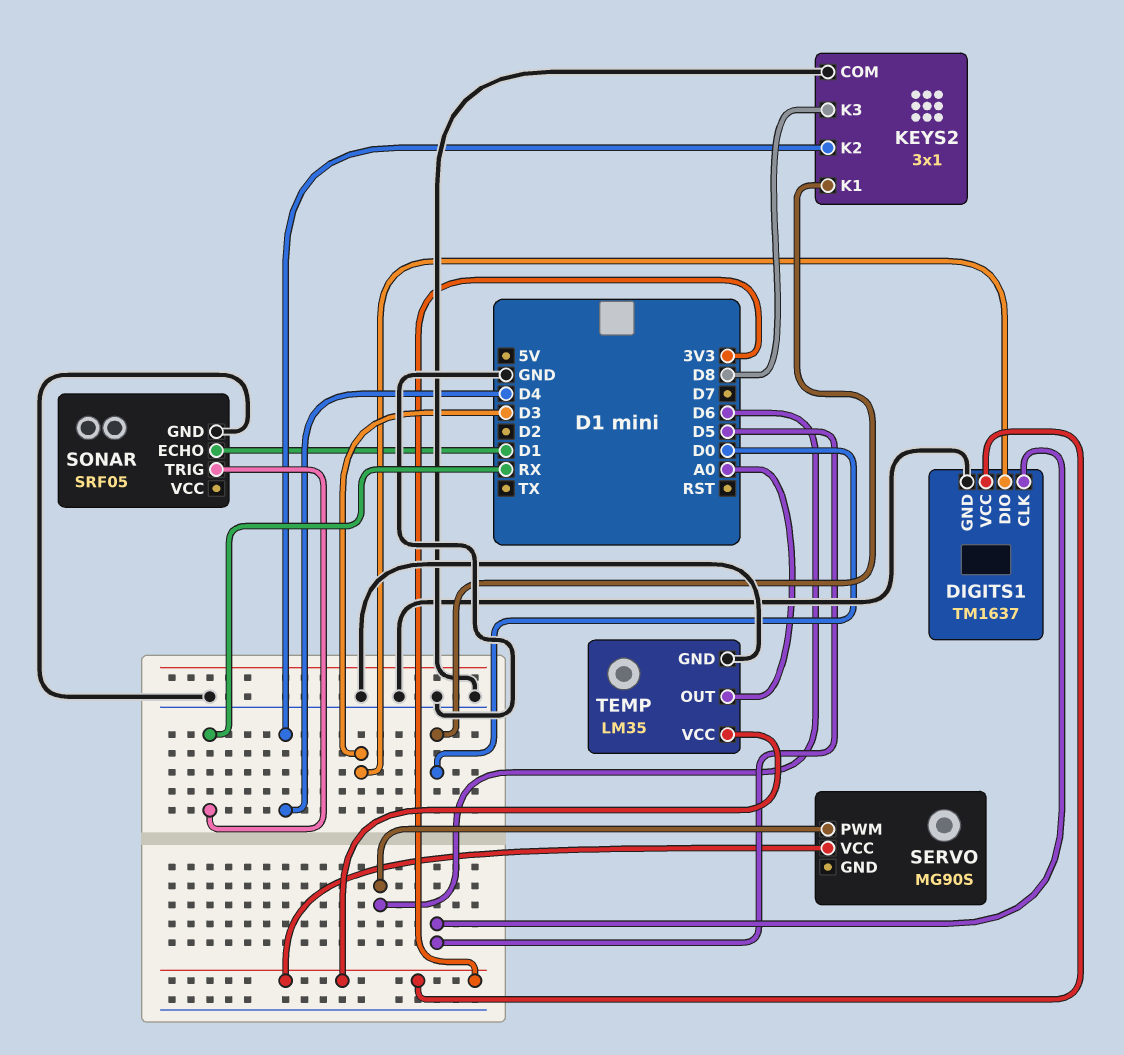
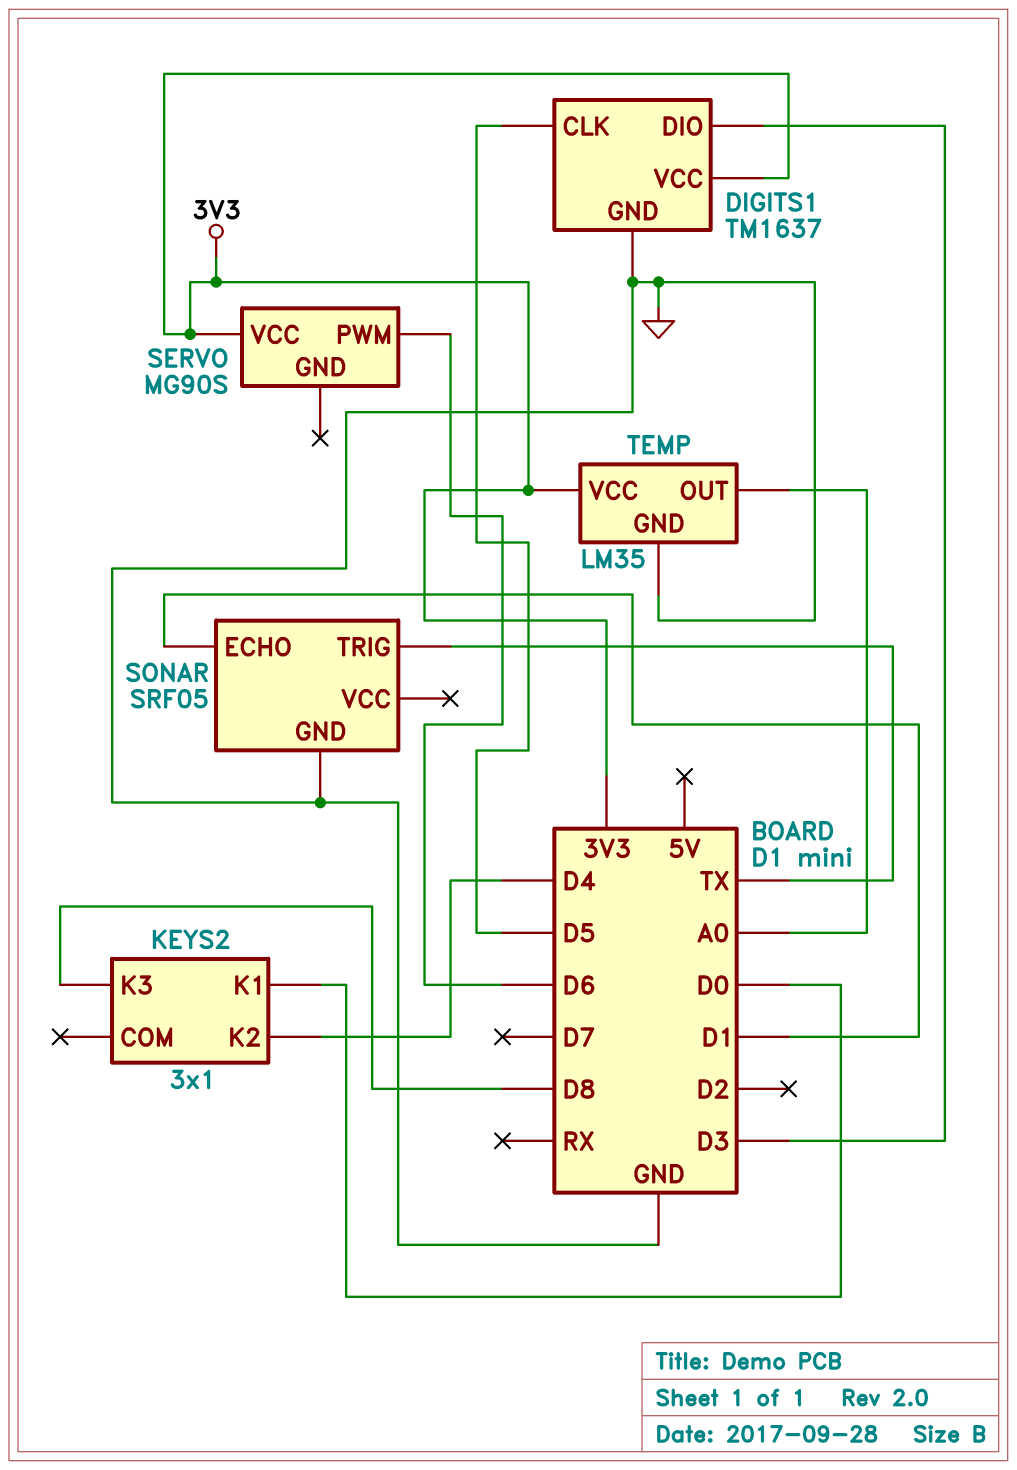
KEYS2 pin COM: GND -> none
SONAR pin TRIG: RX -> TX

